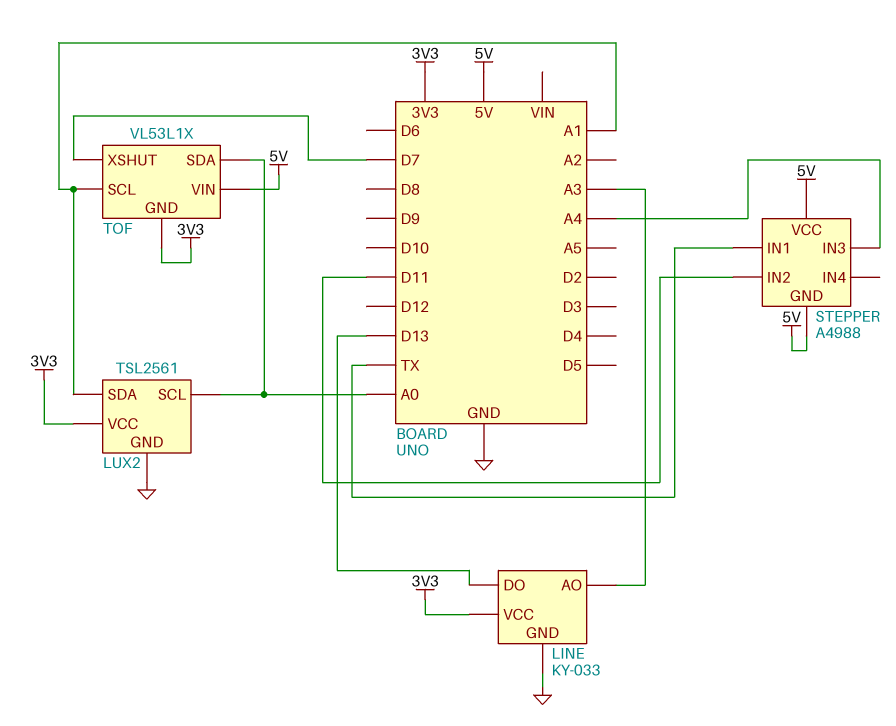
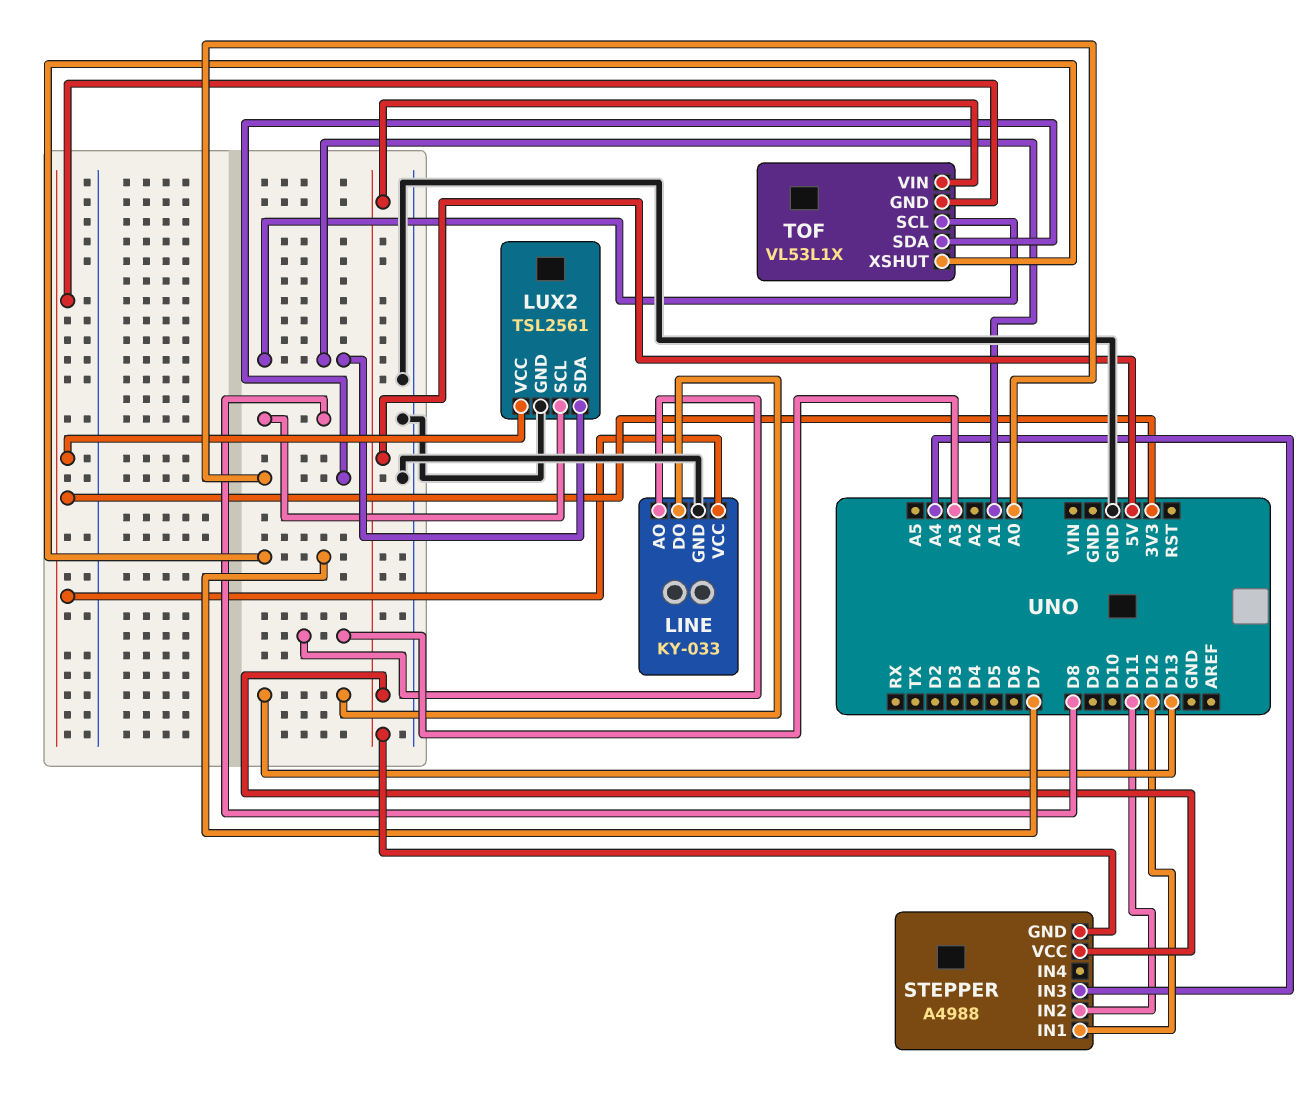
LUX2 pin SCL: A0 -> D8
STEPPER pin IN1: TX -> D12

